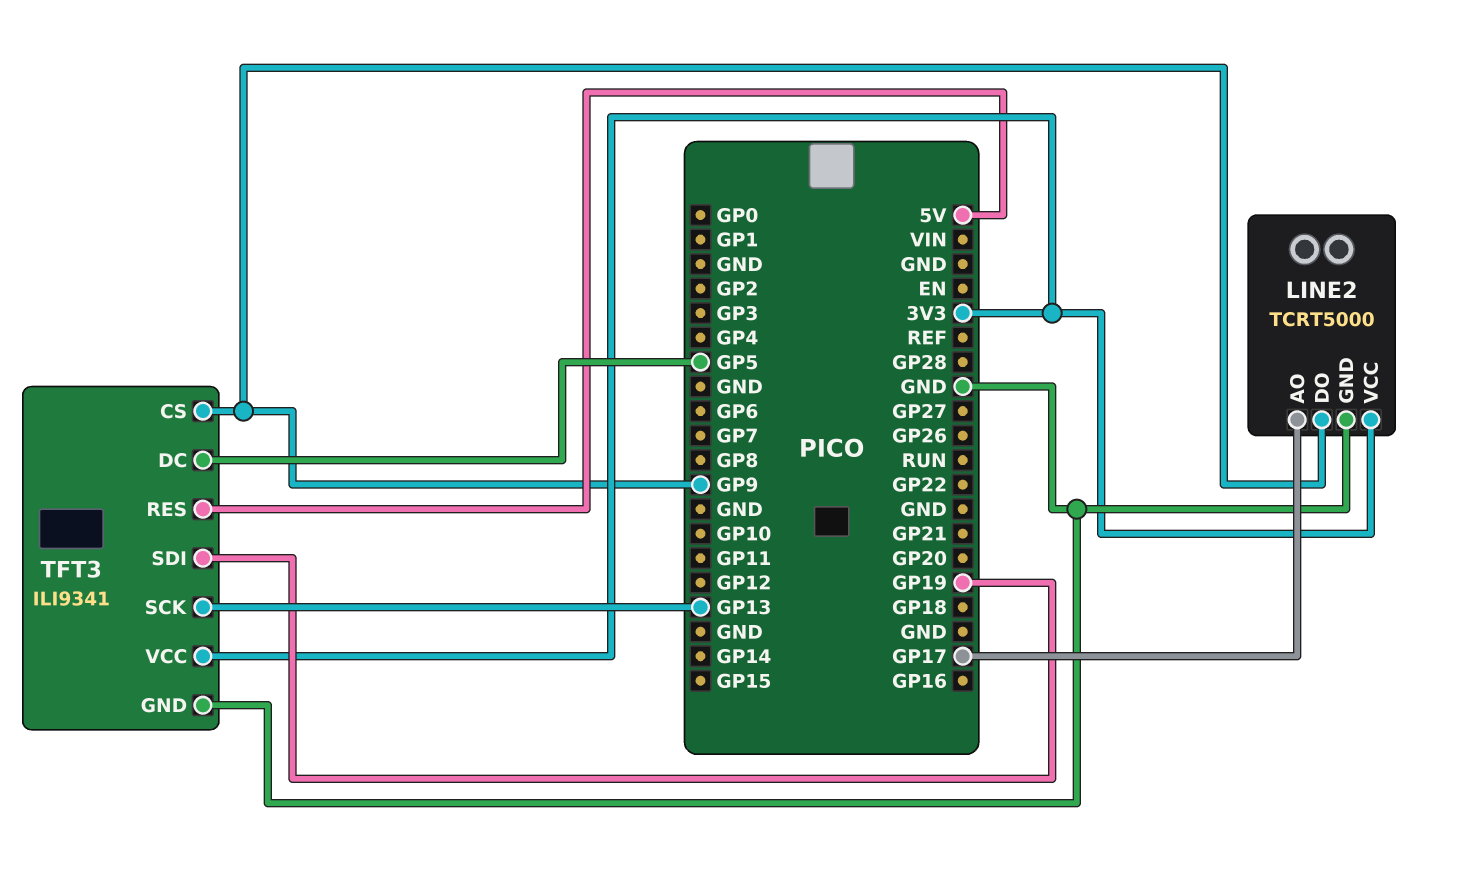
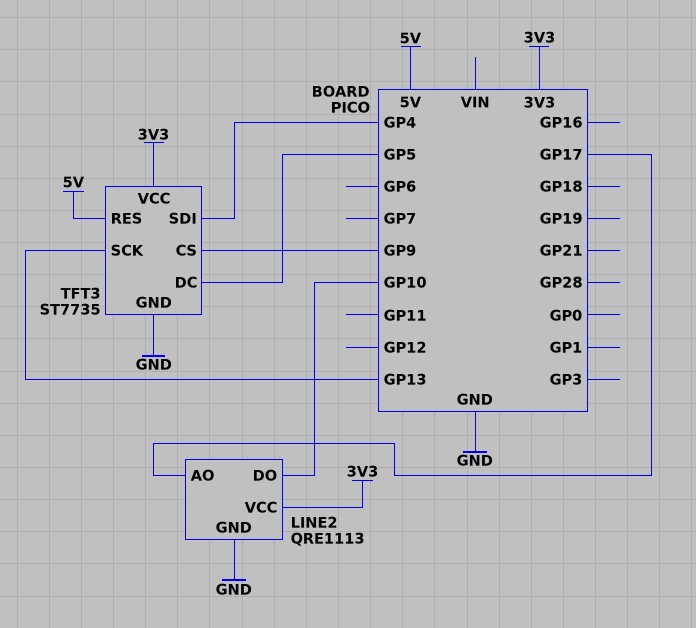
LINE2: TCRT5000 -> QRE1113
LINE2 pin DO: GP9 -> GP10
TFT3: ILI9341 -> ST7735
TFT3 pin SDI: GP19 -> GP4

